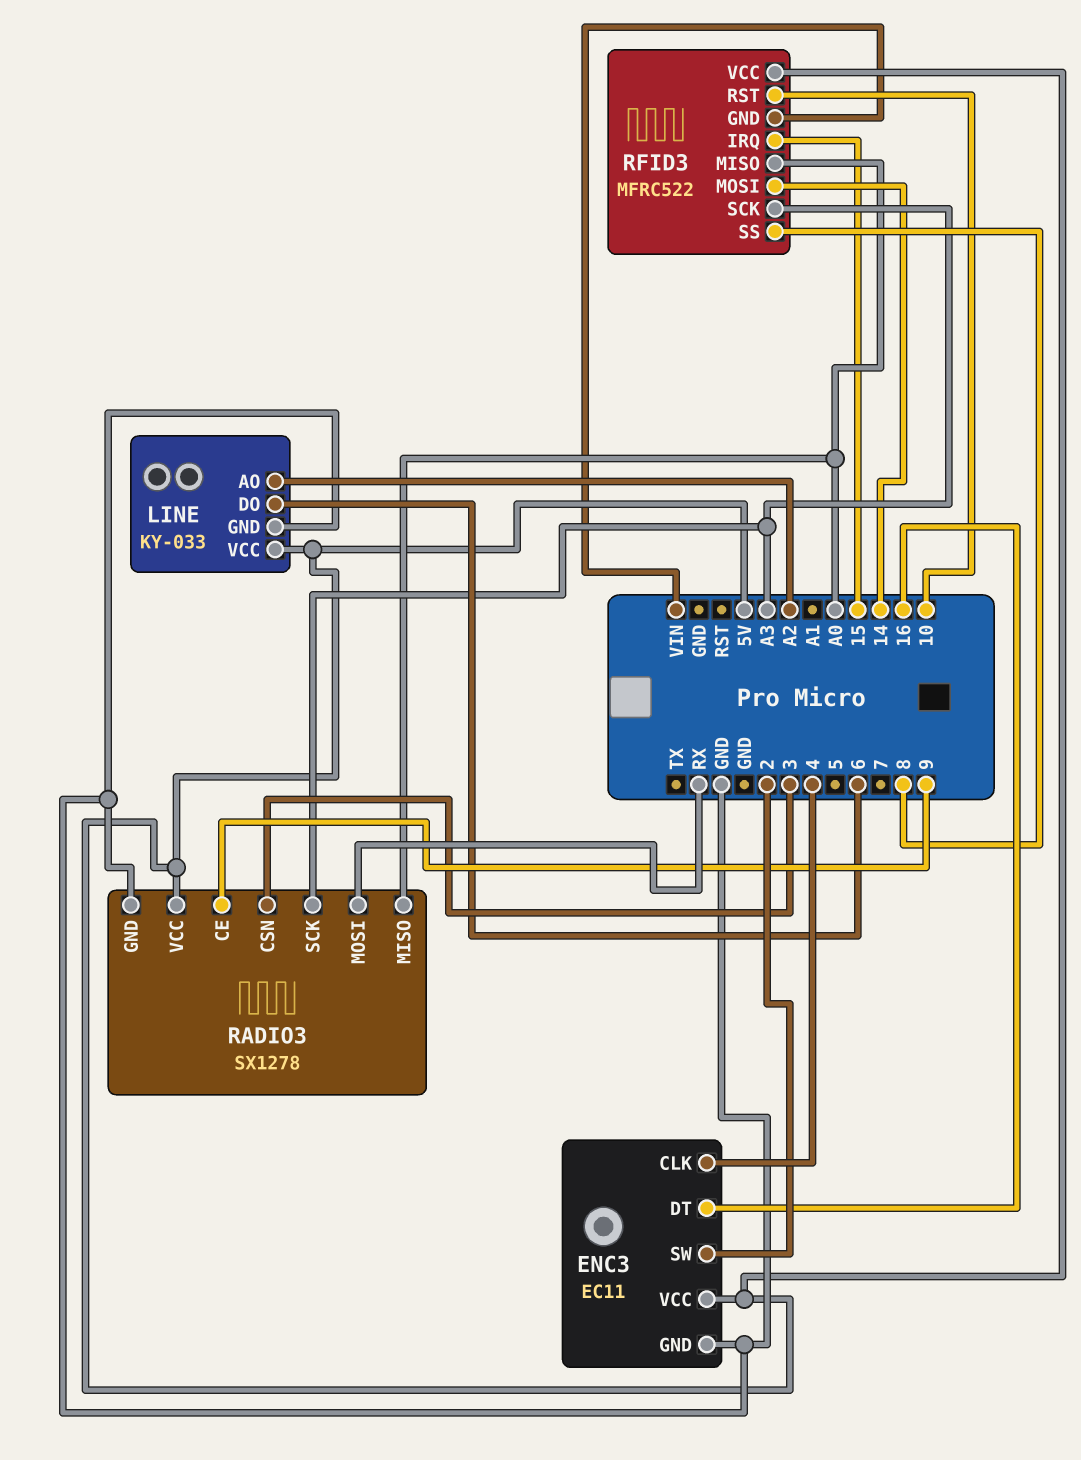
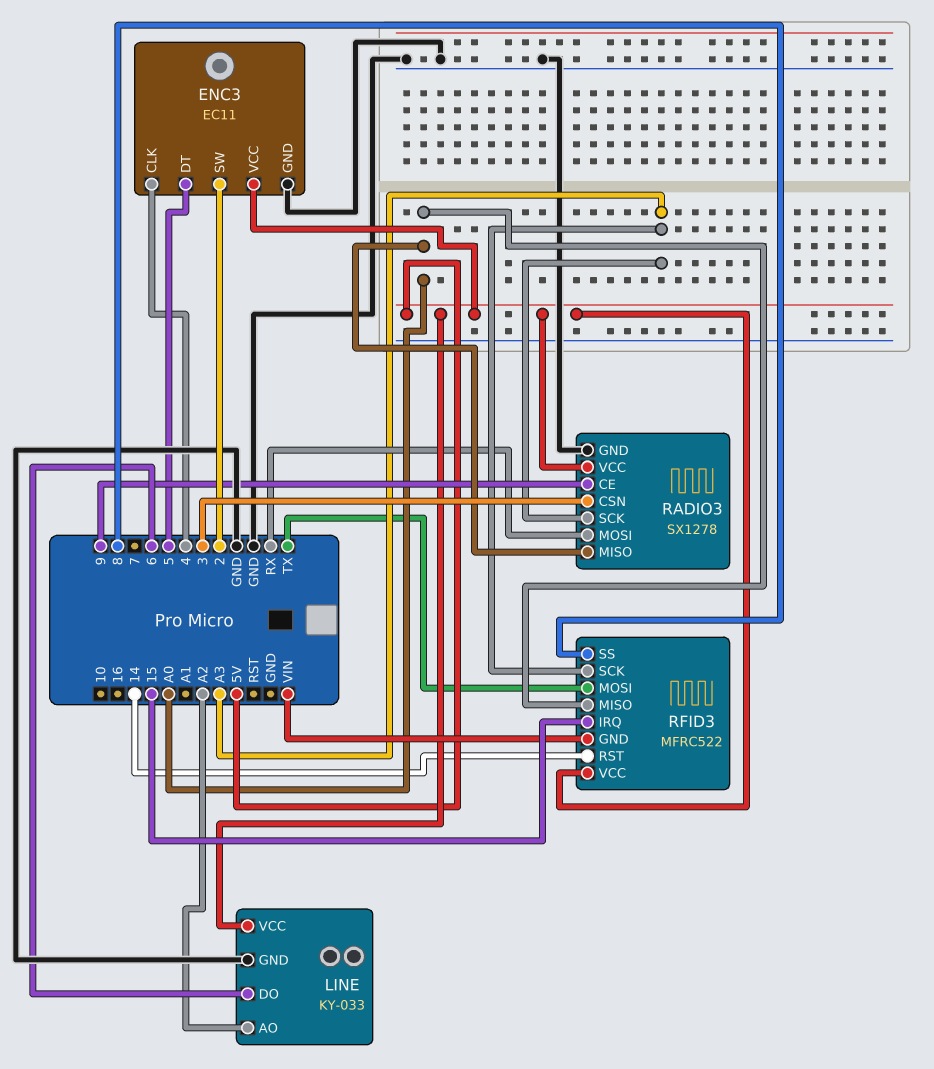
ENC3 pin DT: 16 -> 5
RFID3 pin MOSI: 14 -> TX
RFID3 pin RST: 10 -> 14

